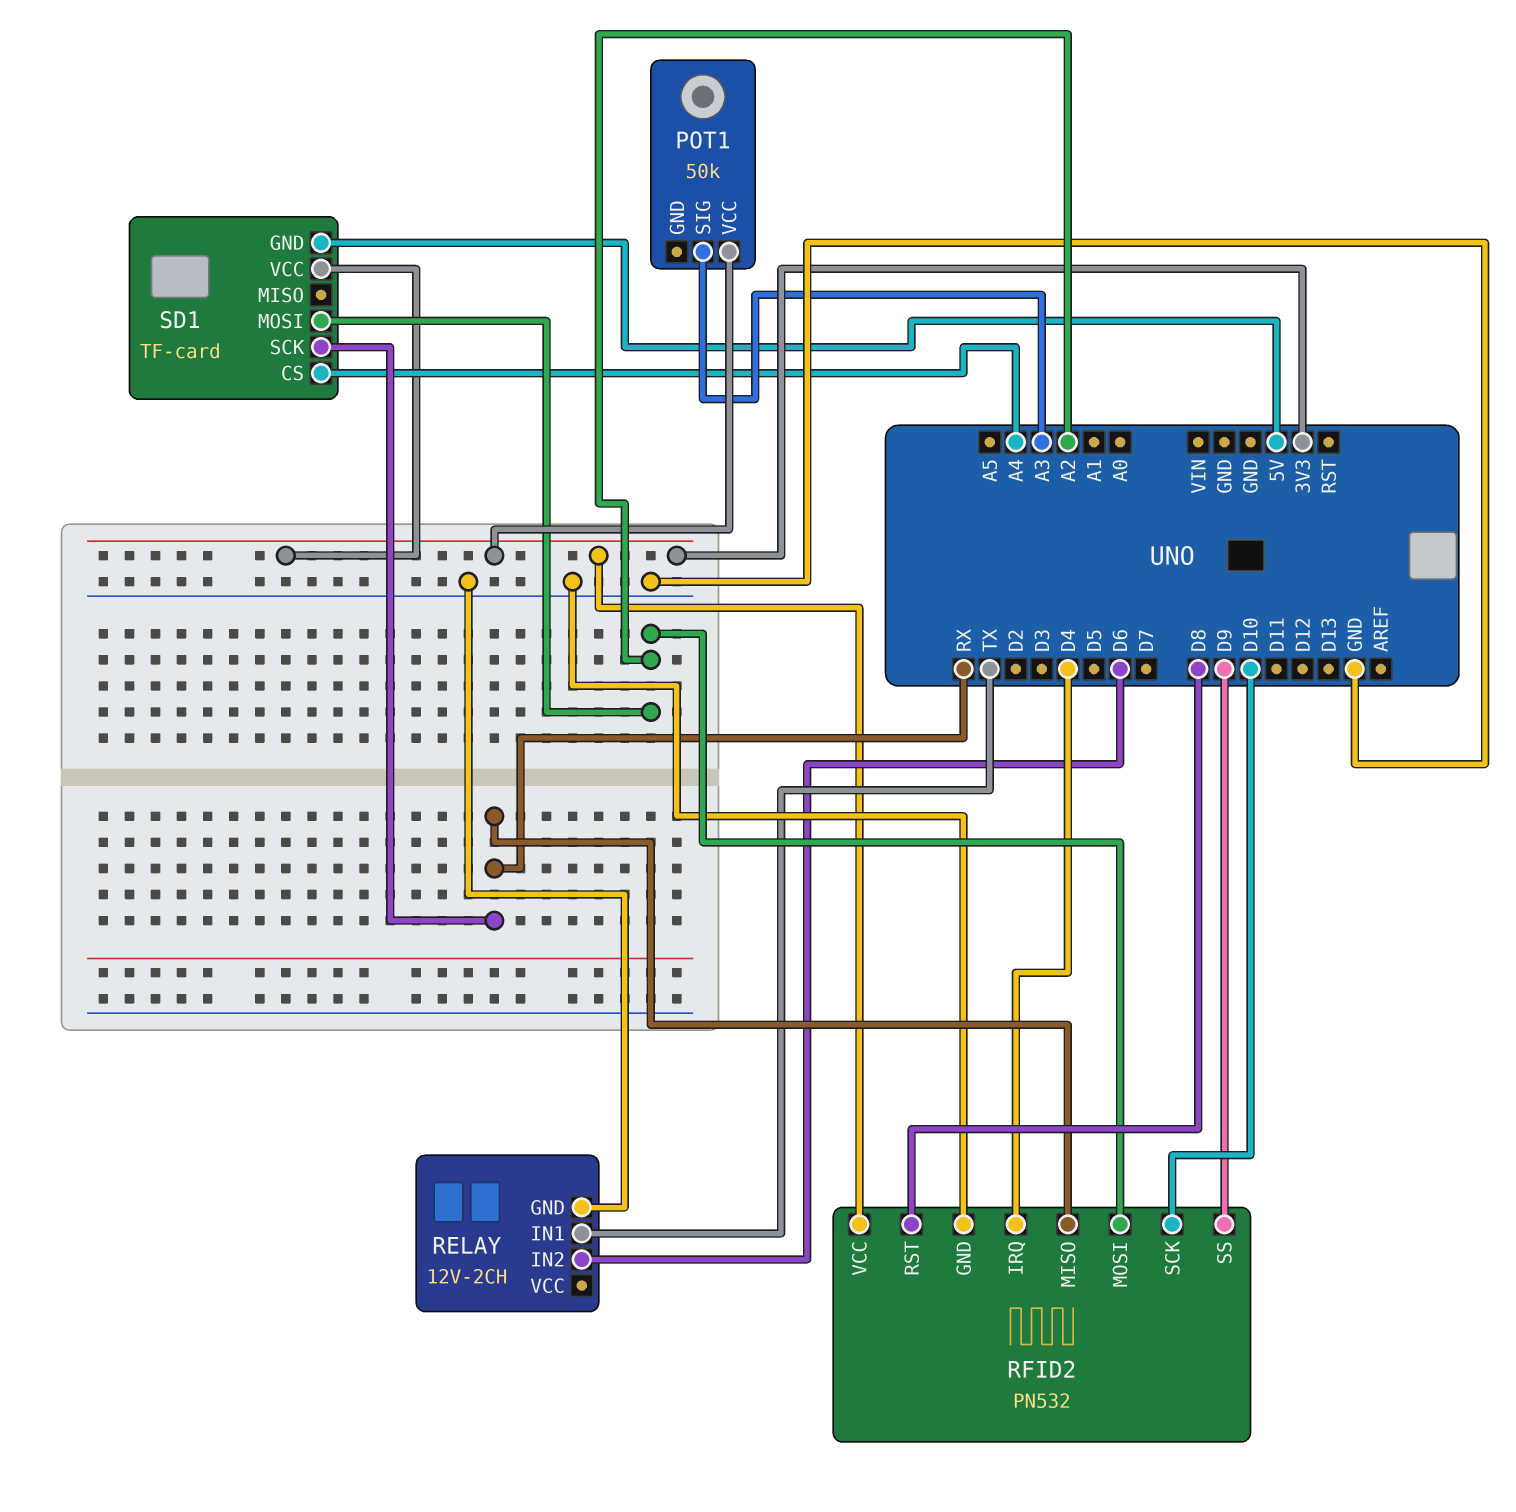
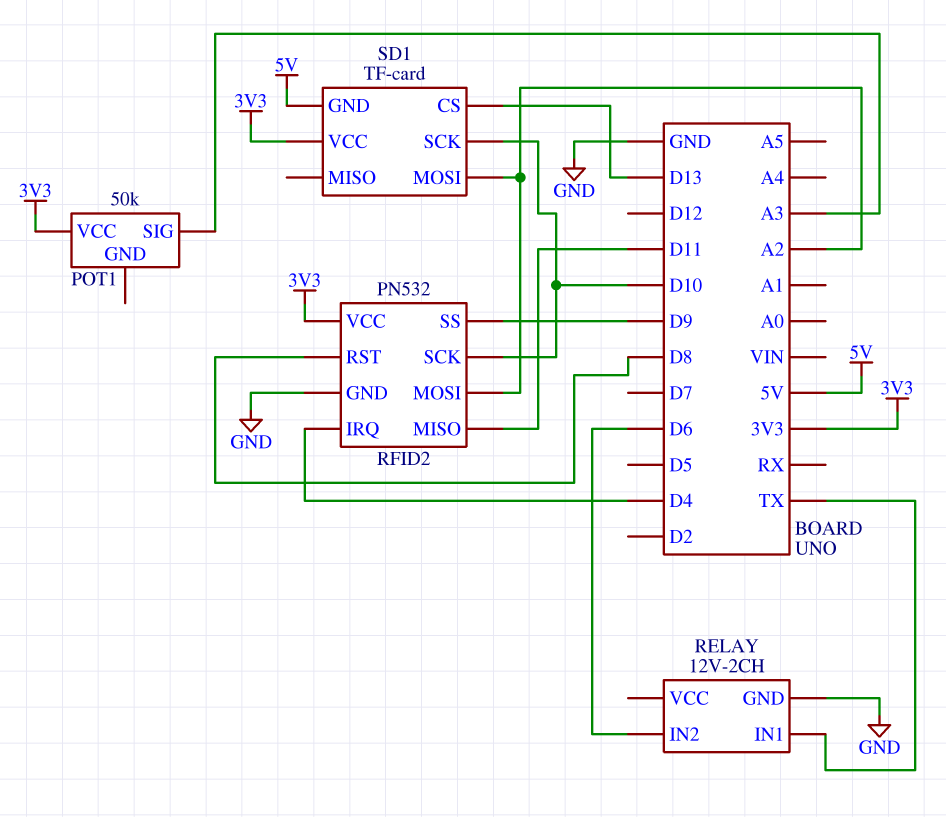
RFID2 pin MISO: RX -> D11
SD1 pin CS: A4 -> D13
SD1 pin SCK: RX -> D10

